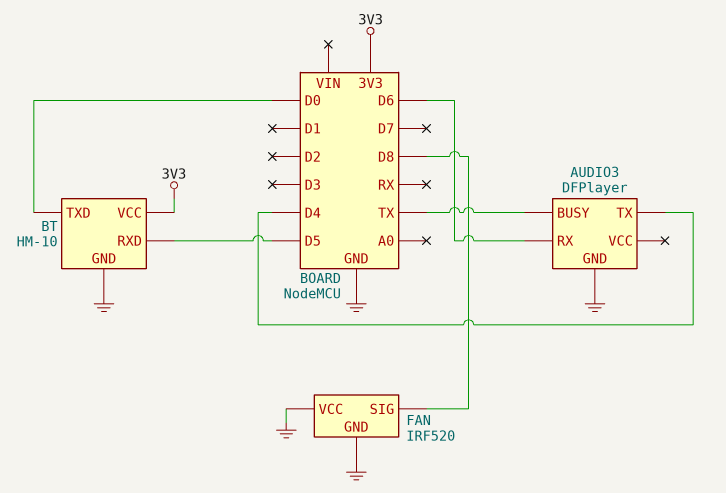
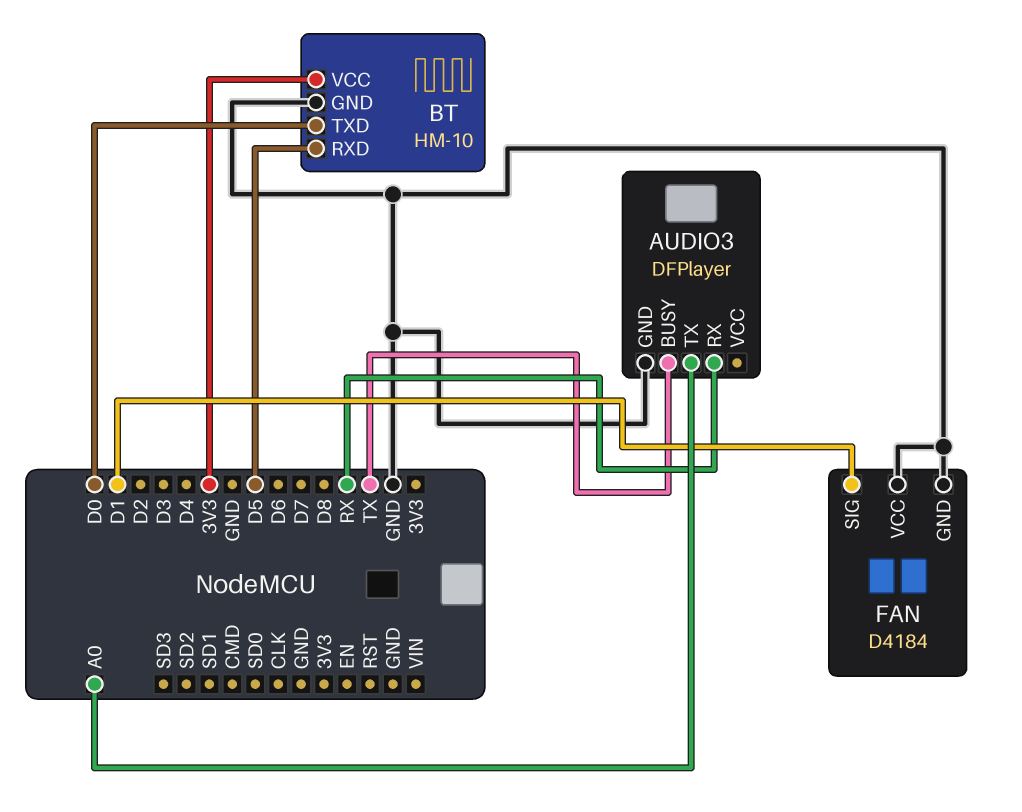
AUDIO3 pin RX: D6 -> RX
AUDIO3 pin TX: D4 -> A0
FAN: IRF520 -> D4184
FAN pin SIG: D8 -> D1

